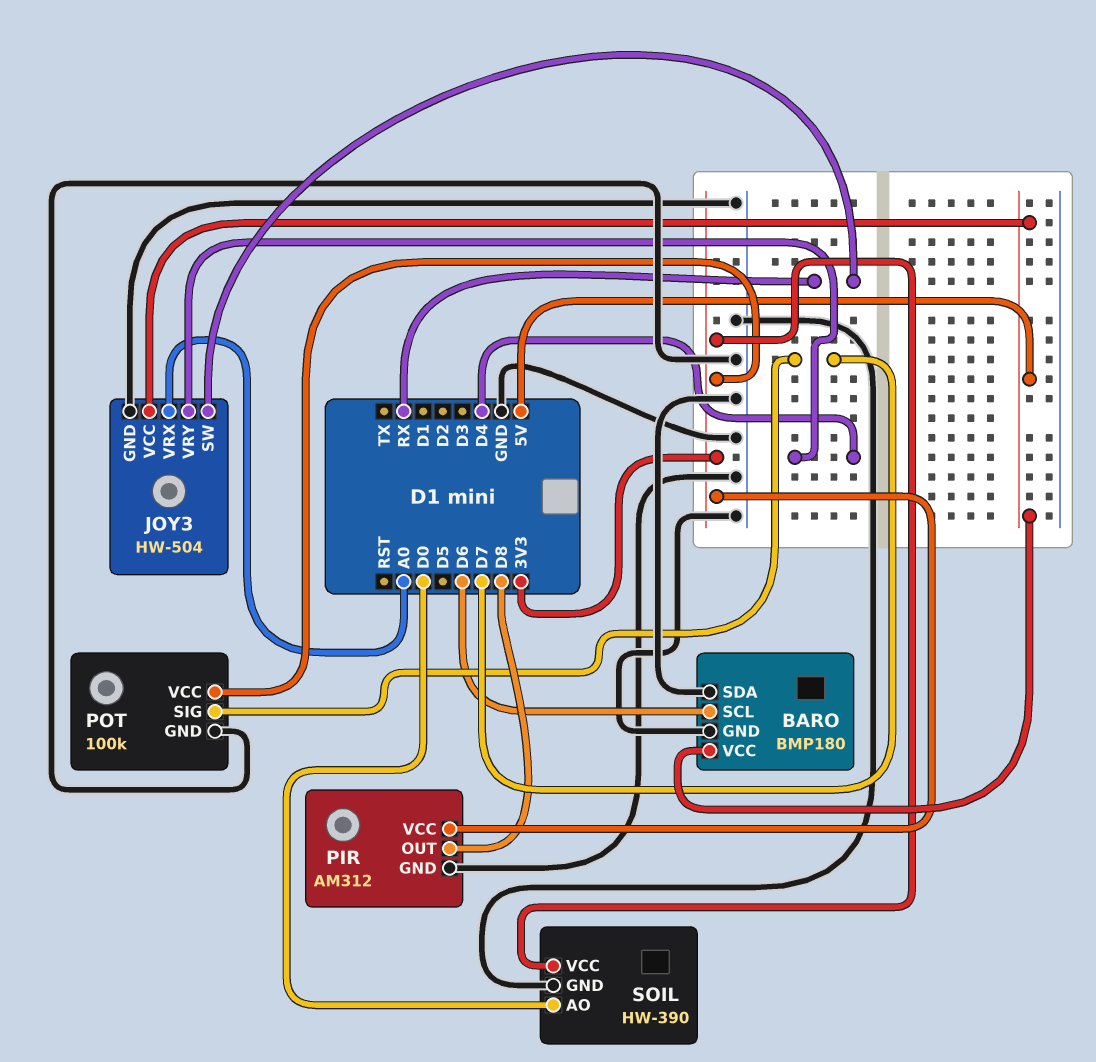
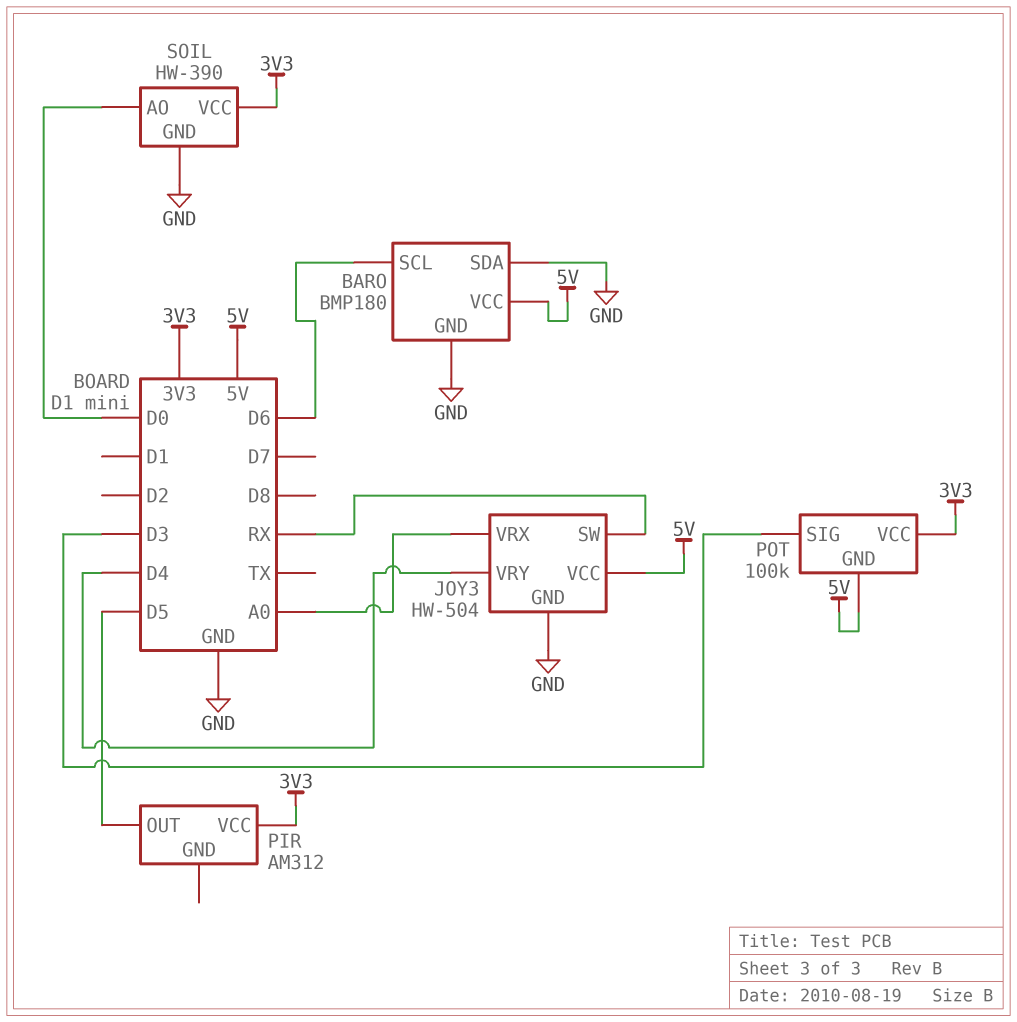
PIR pin GND: GND -> none
PIR pin OUT: D8 -> D5
POT pin GND: GND -> 5V
POT pin SIG: D7 -> D3

